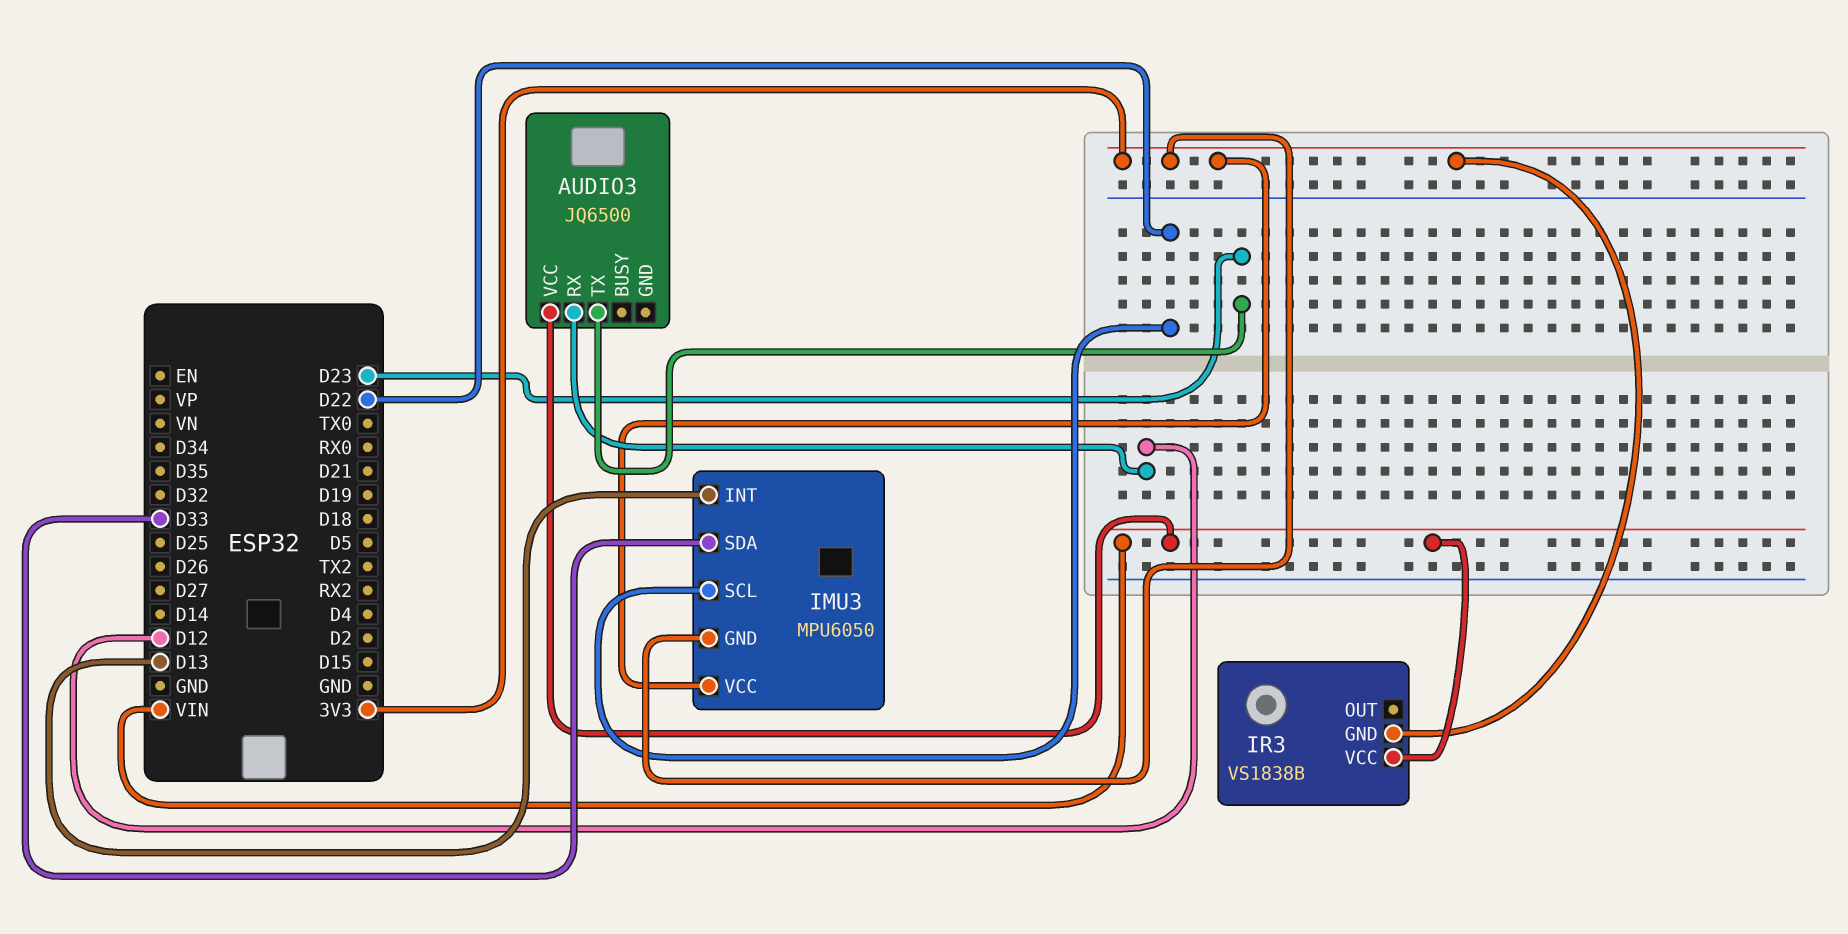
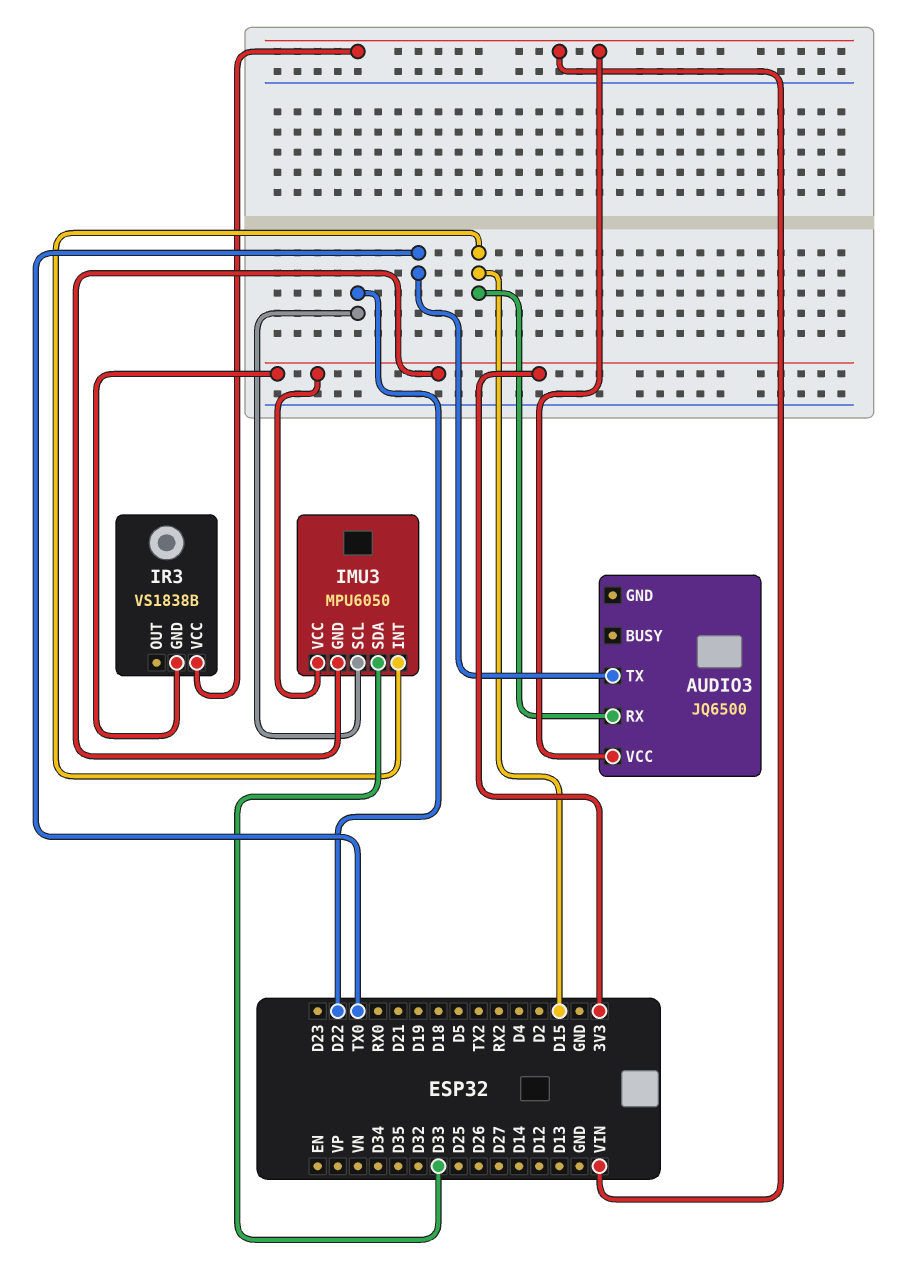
AUDIO3 pin RX: D12 -> D15
AUDIO3 pin TX: D23 -> TX0
IMU3 pin INT: D13 -> D15

